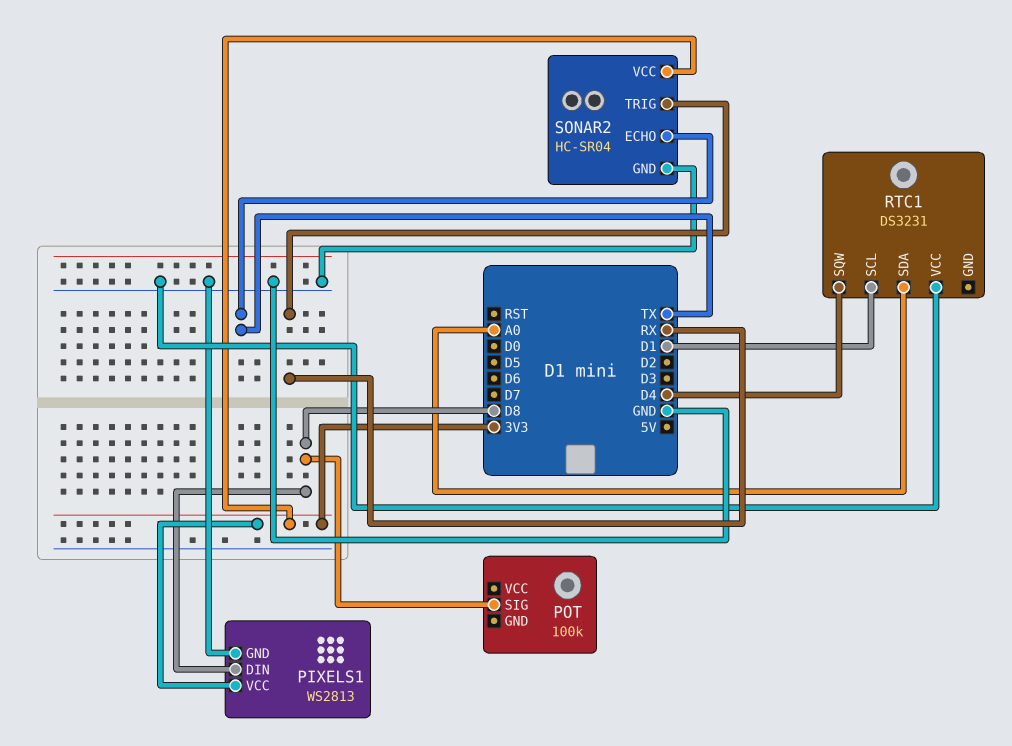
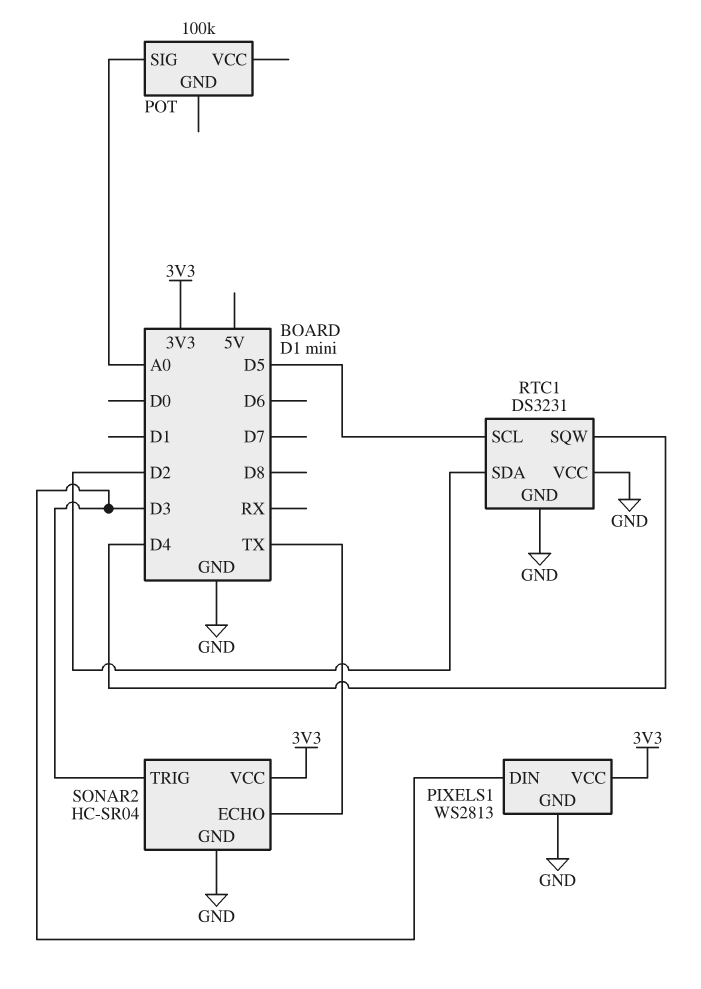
PIXELS1 pin DIN: D8 -> D3
POT pin SIG: D8 -> A0
RTC1 pin GND: none -> GND
RTC1 pin SCL: D1 -> D5
RTC1 pin SDA: A0 -> D2
SONAR2 pin TRIG: RX -> D3

